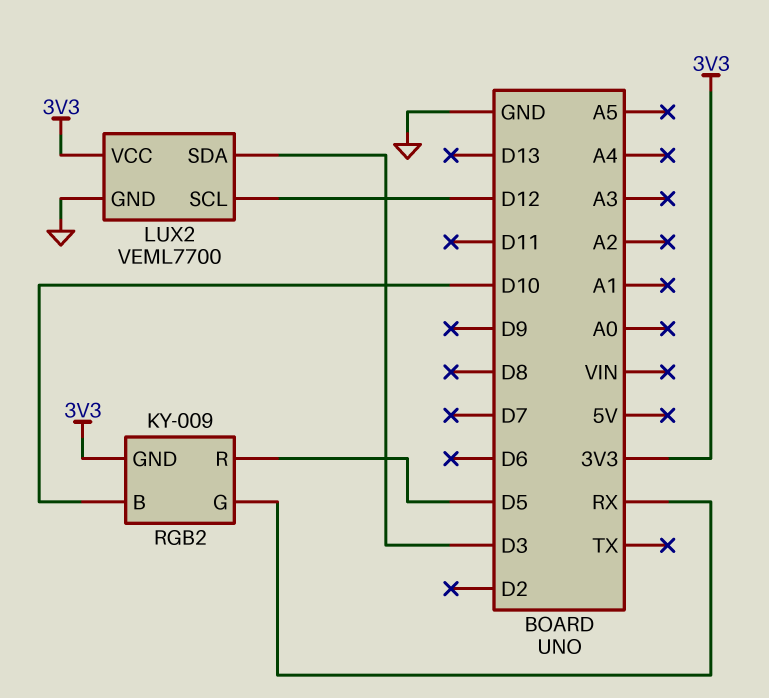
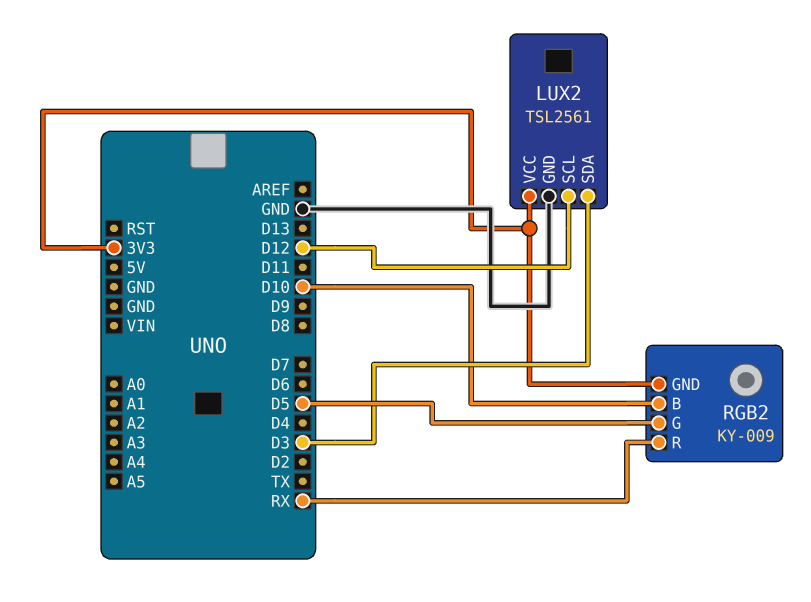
LUX2: VEML7700 -> TSL2561
RGB2 pin G: RX -> D5
RGB2 pin R: D5 -> RX

